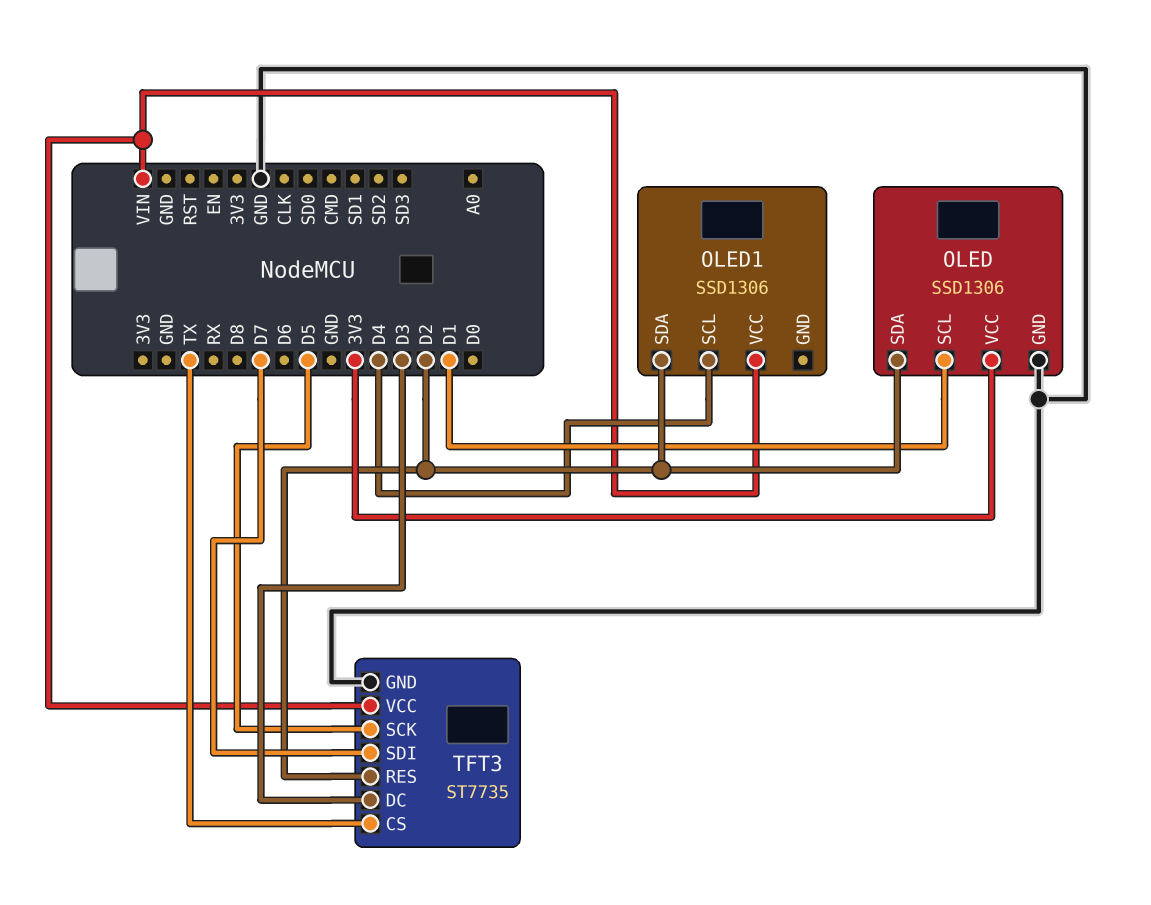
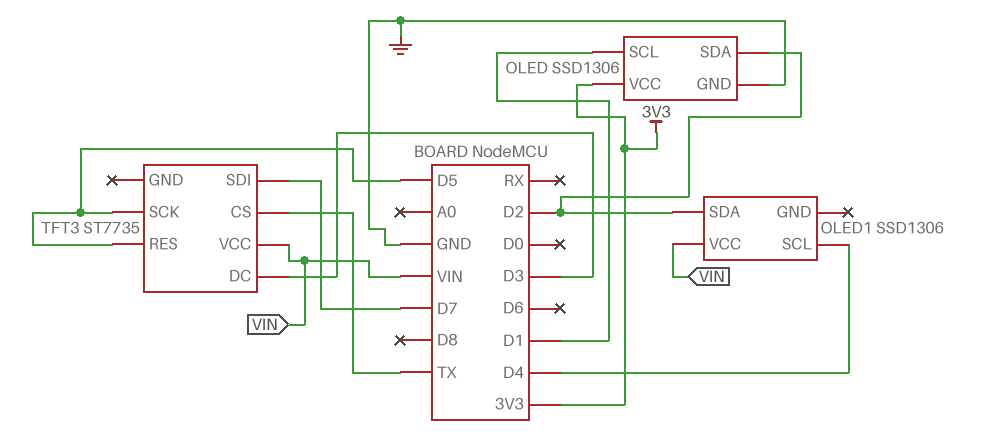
TFT3 pin GND: GND -> none
TFT3 pin RES: D2 -> D5

